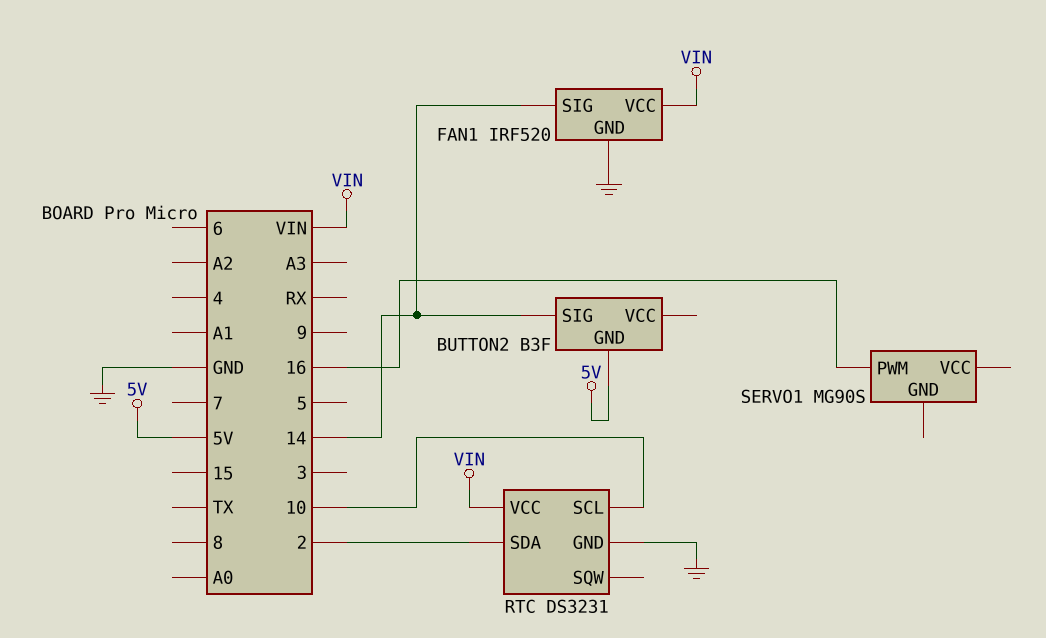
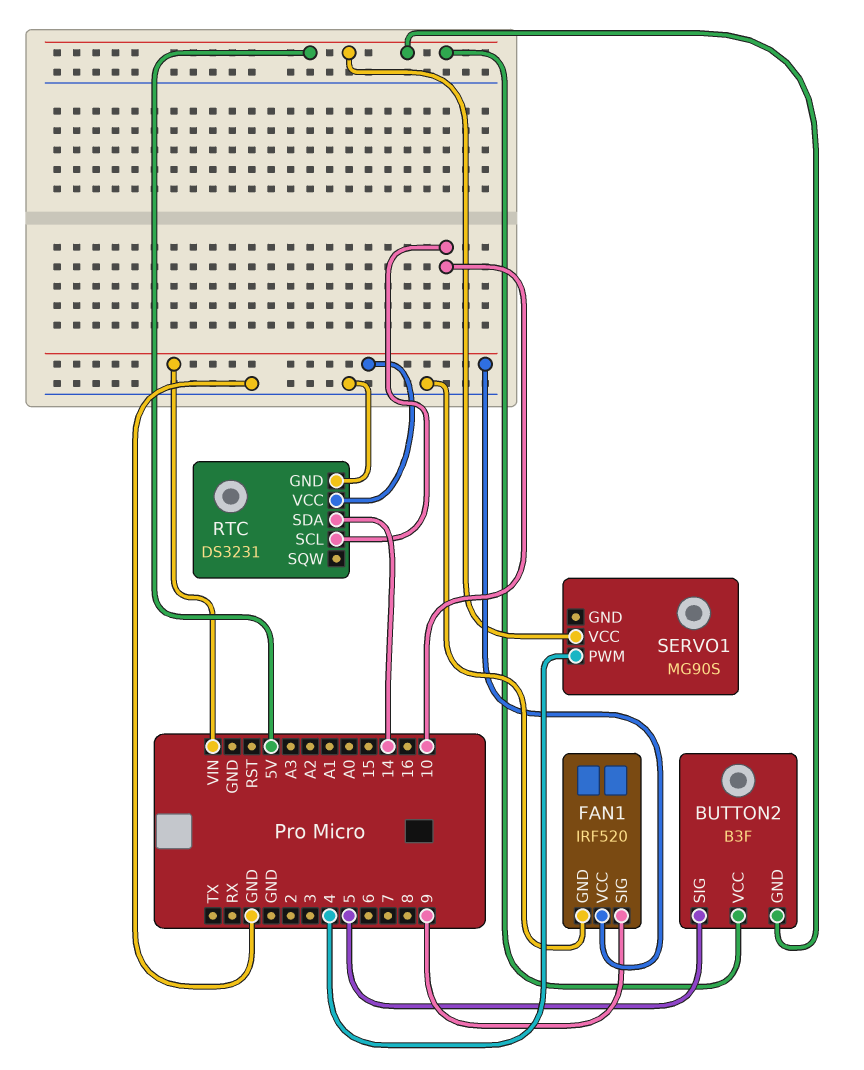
BUTTON2 pin SIG: 14 -> 5
BUTTON2 pin VCC: none -> 5V
FAN1 pin SIG: 14 -> 9
RTC pin SDA: 2 -> 14
SERVO1 pin PWM: 16 -> 4
SERVO1 pin VCC: none -> 5V

